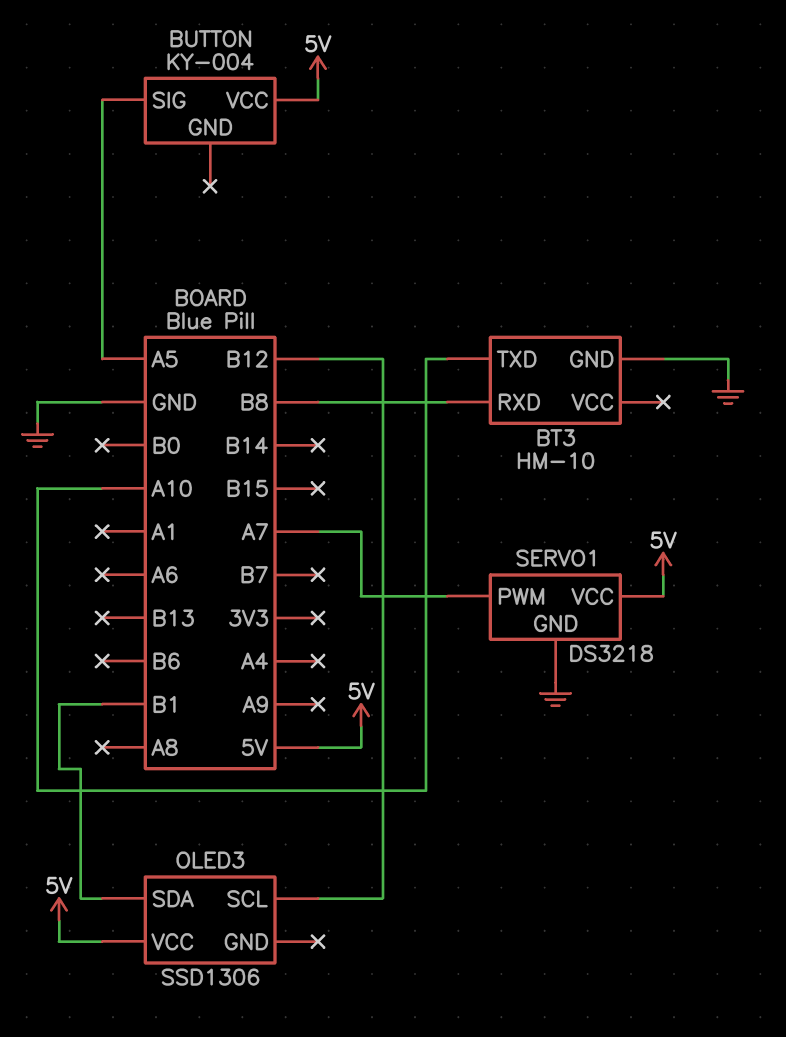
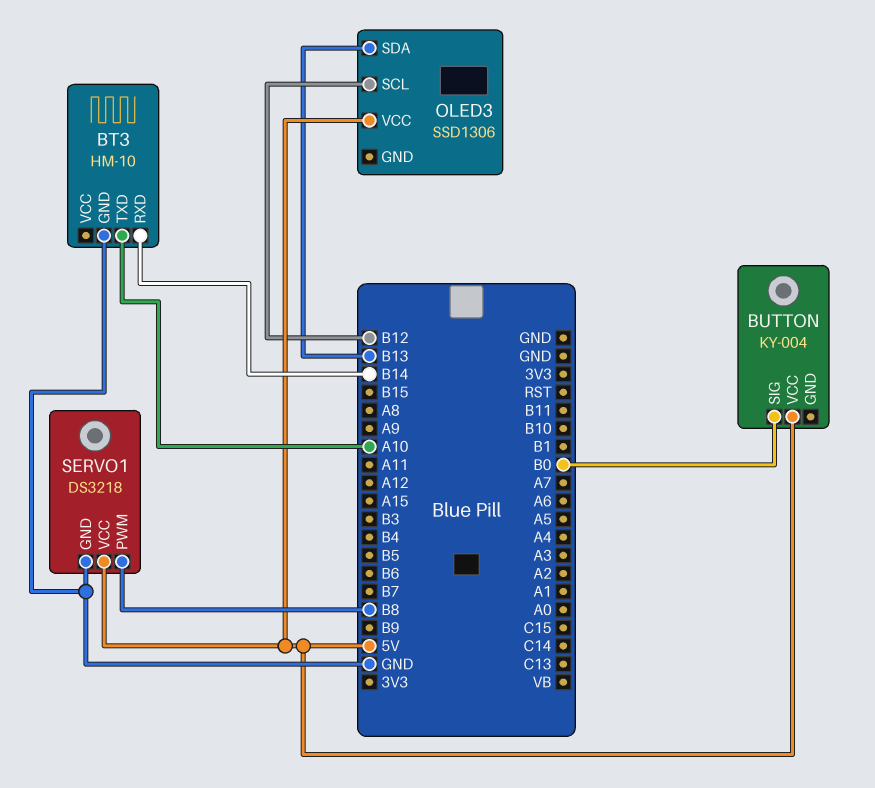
BT3 pin RXD: B8 -> B14
BUTTON pin SIG: A5 -> B0
OLED3 pin SDA: B1 -> B13
SERVO1 pin PWM: A7 -> B8

